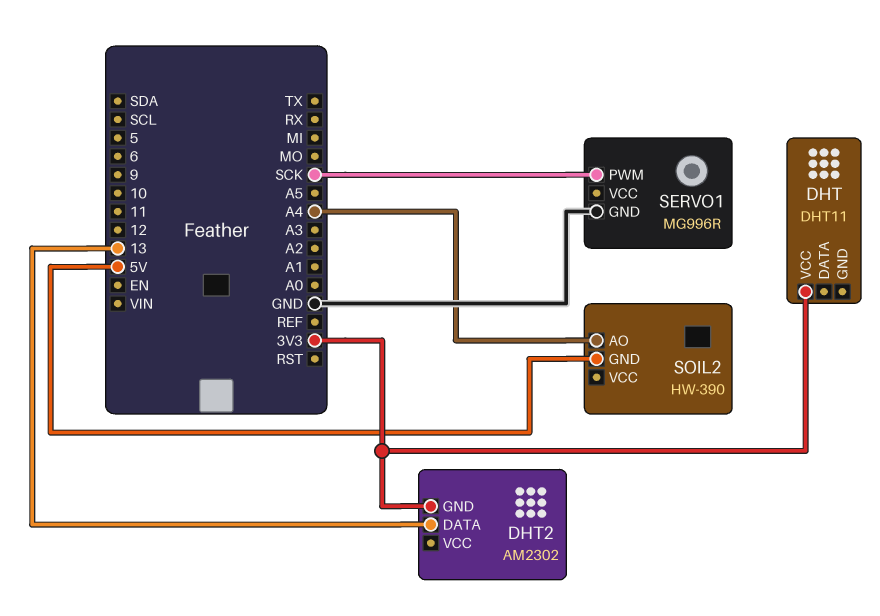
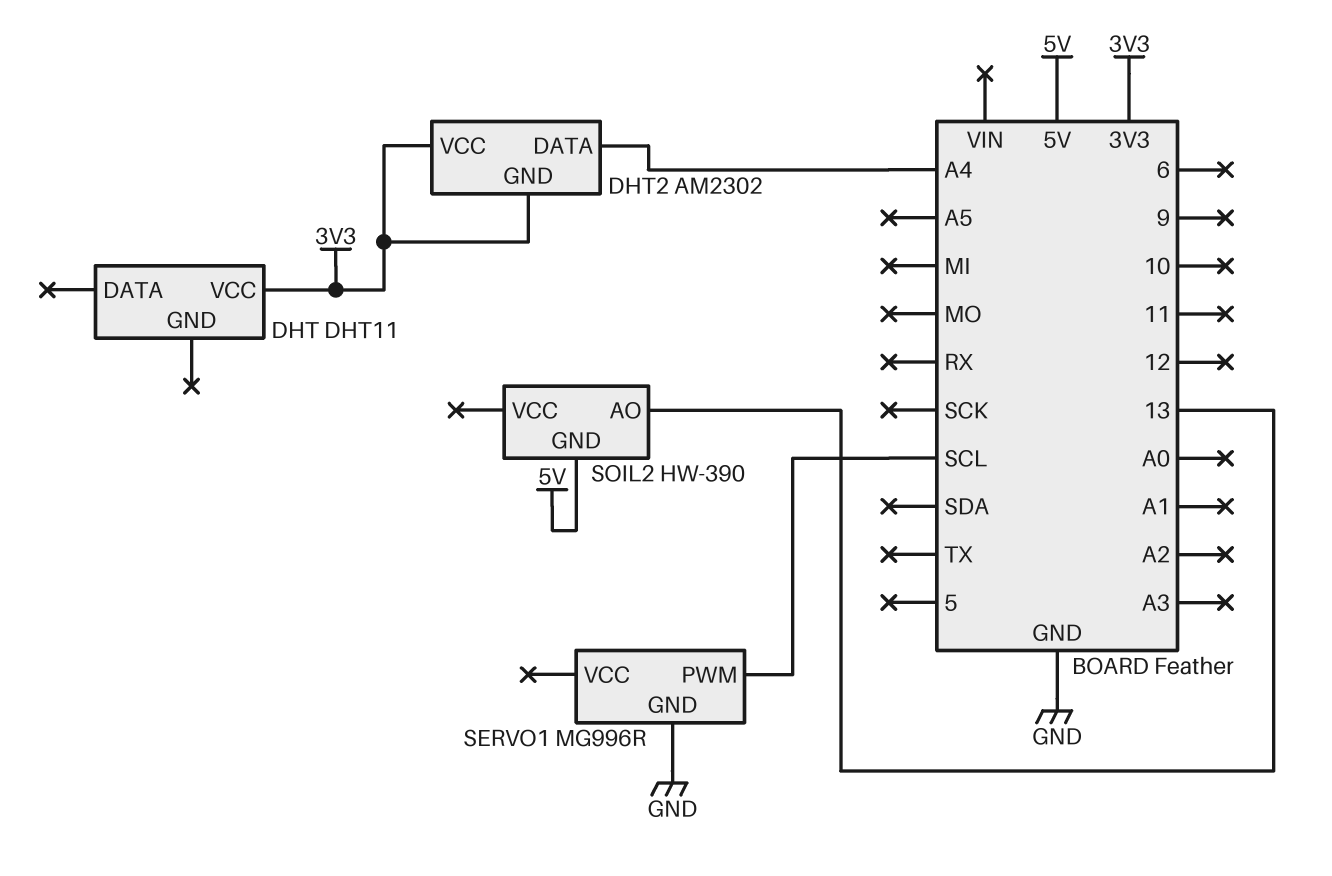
DHT2 pin DATA: 13 -> A4
DHT2 pin VCC: none -> 3V3
SERVO1 pin PWM: SCK -> SCL
SOIL2 pin AO: A4 -> 13

